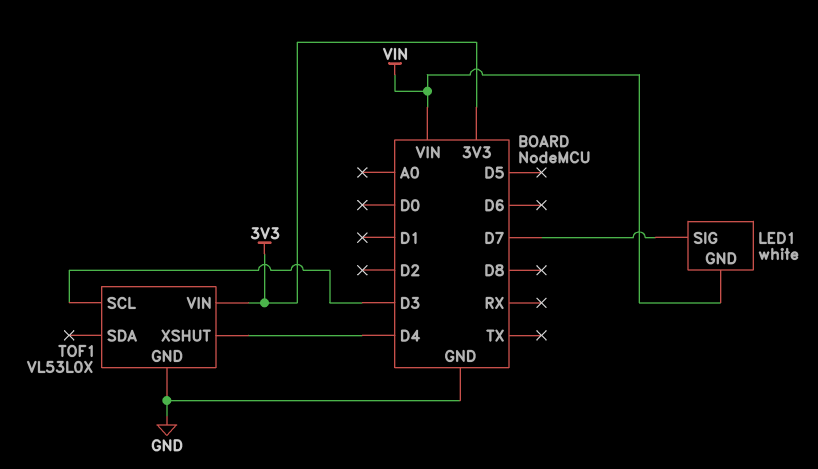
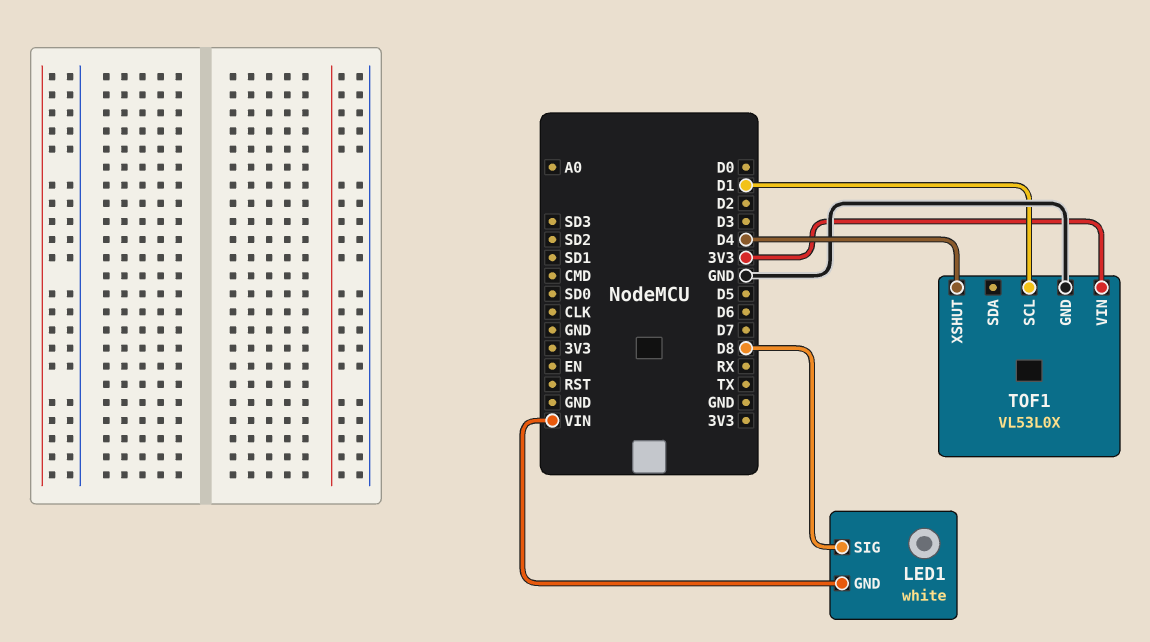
LED1 pin SIG: D7 -> D8
TOF1 pin SCL: D3 -> D1

